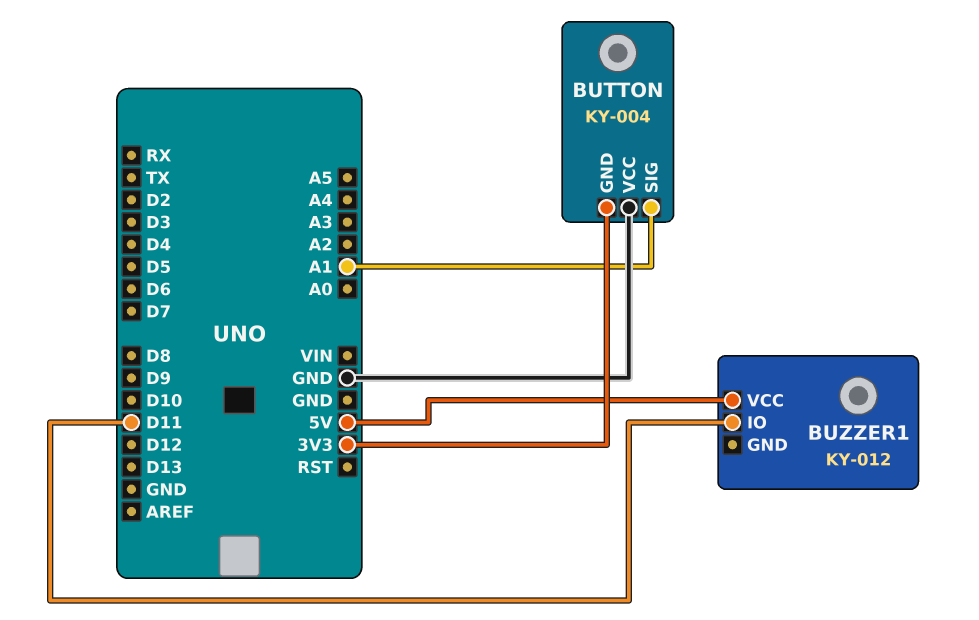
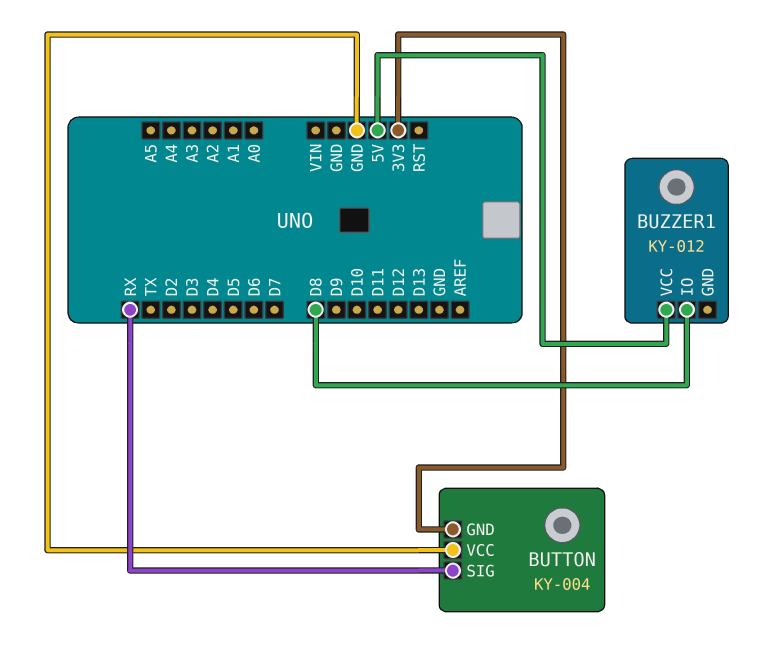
BUTTON pin SIG: A1 -> RX
BUZZER1 pin IO: D11 -> D8

